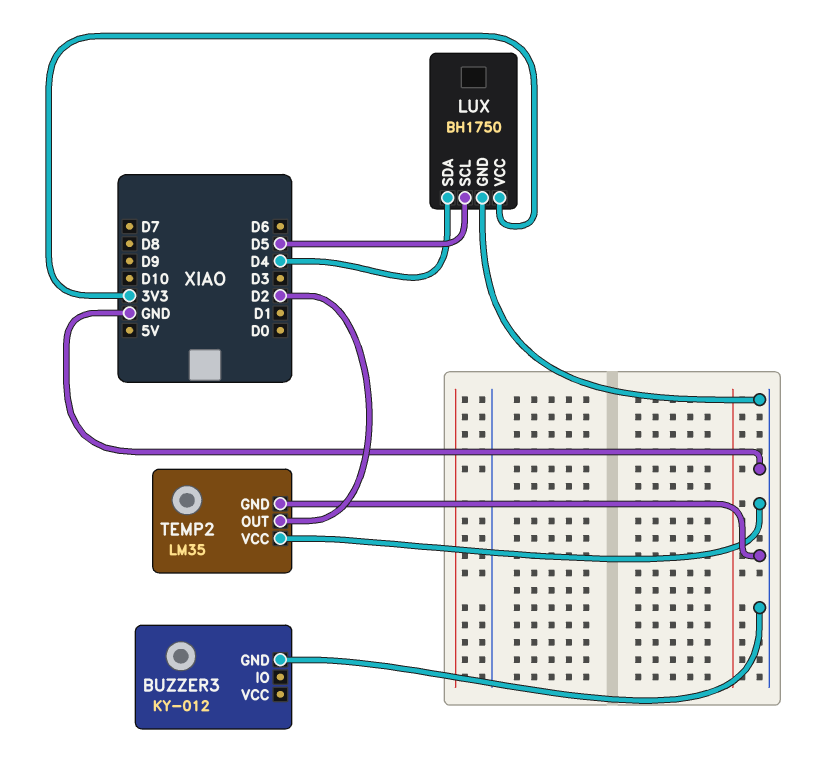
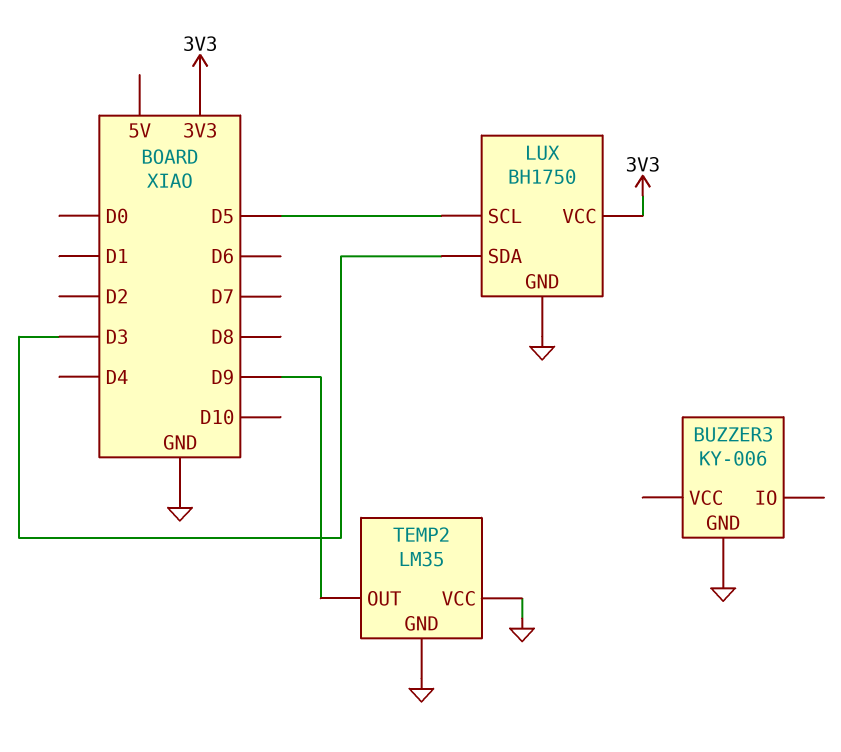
BUZZER3: KY-012 -> KY-006
LUX pin SDA: D4 -> D3
TEMP2 pin OUT: D2 -> D9

